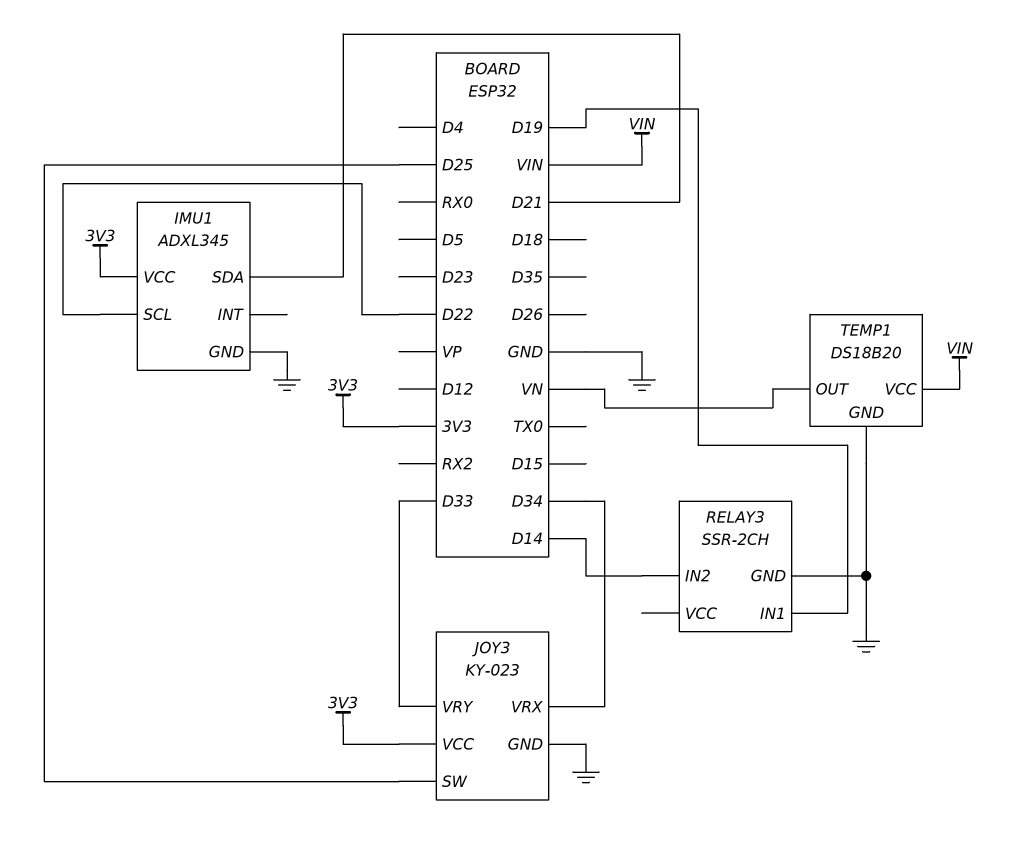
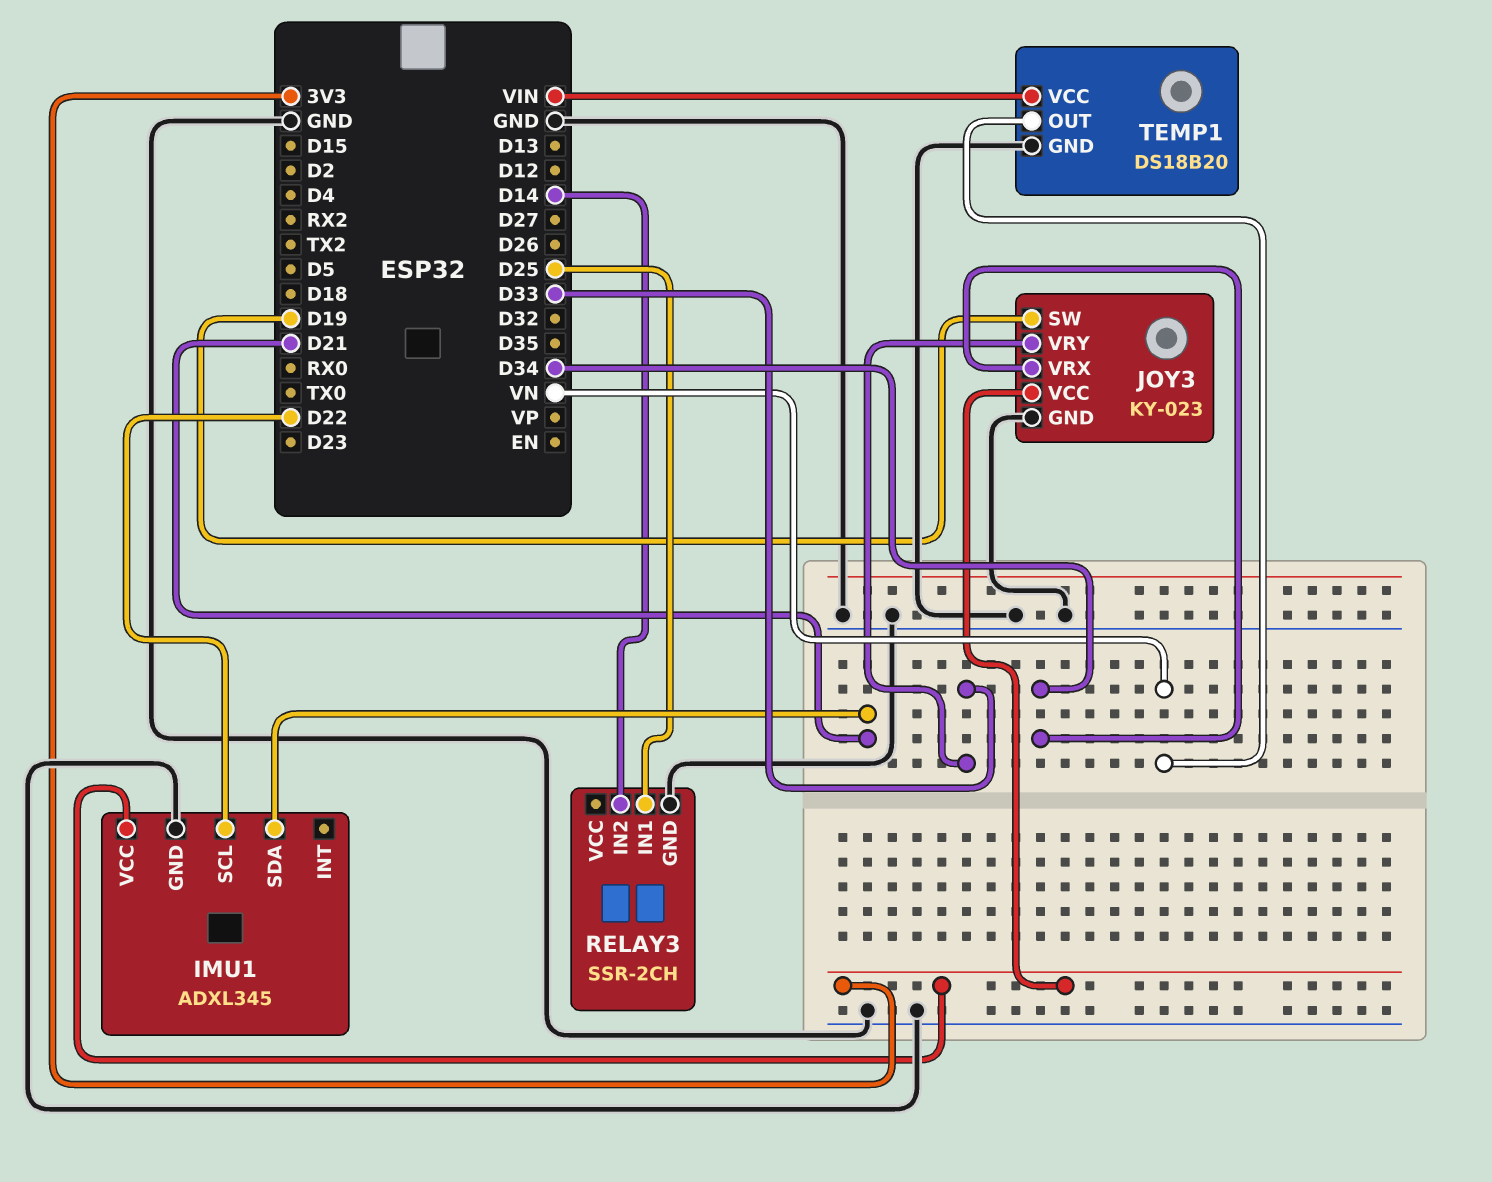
JOY3 pin SW: D25 -> D19
RELAY3 pin IN1: D19 -> D25

